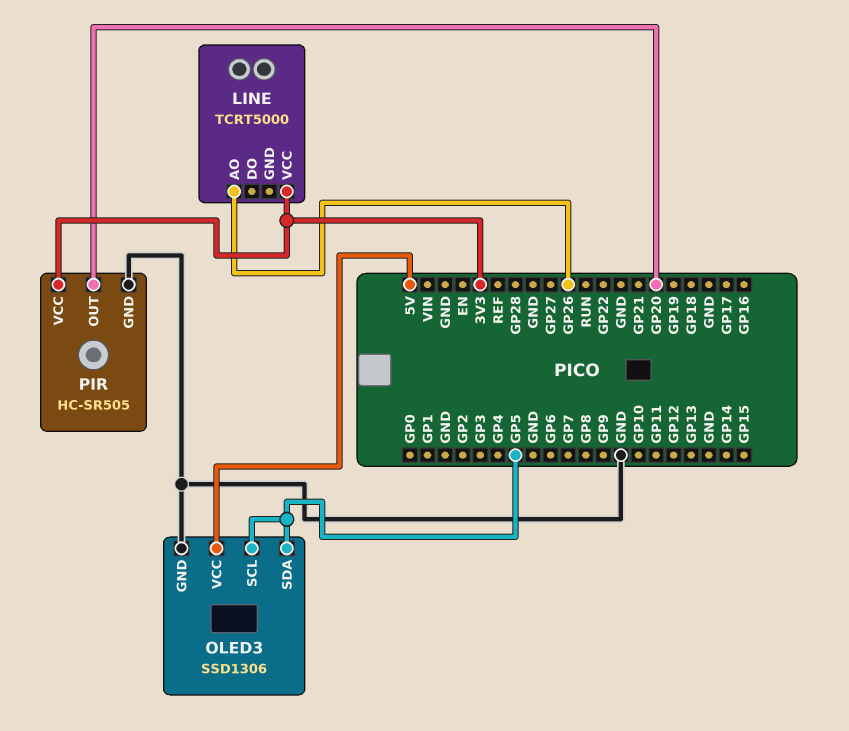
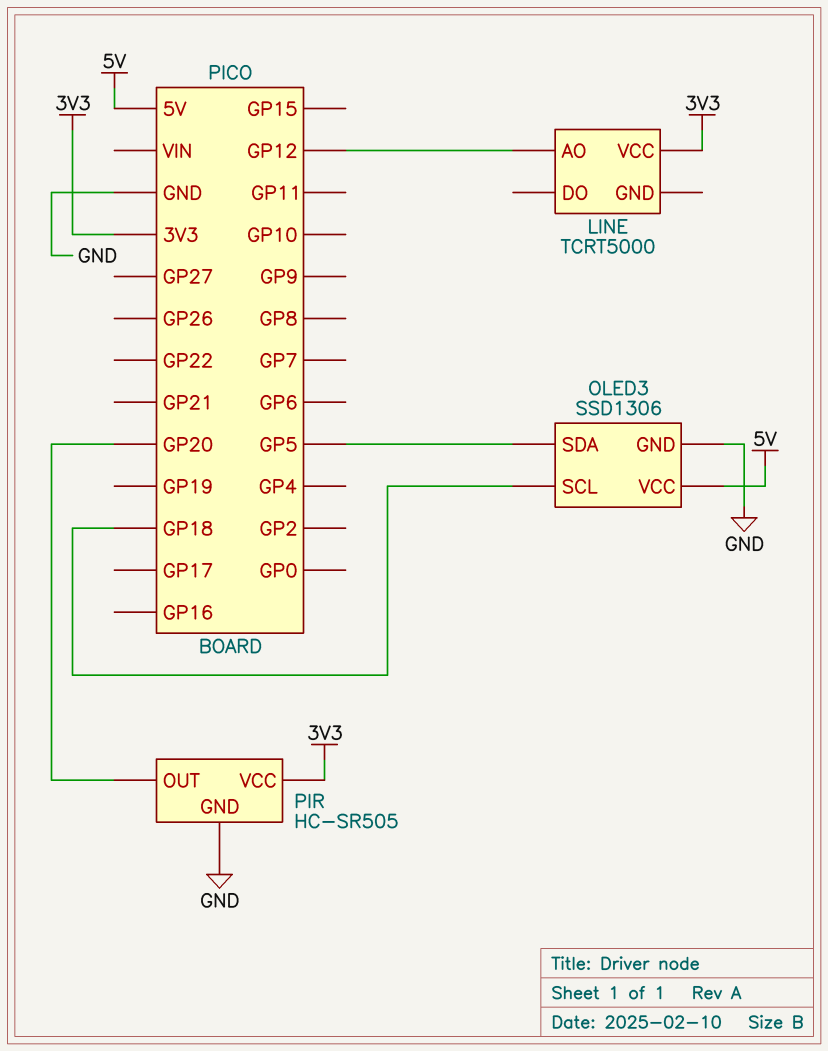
LINE pin AO: GP26 -> GP12
OLED3 pin SCL: GP5 -> GP18

